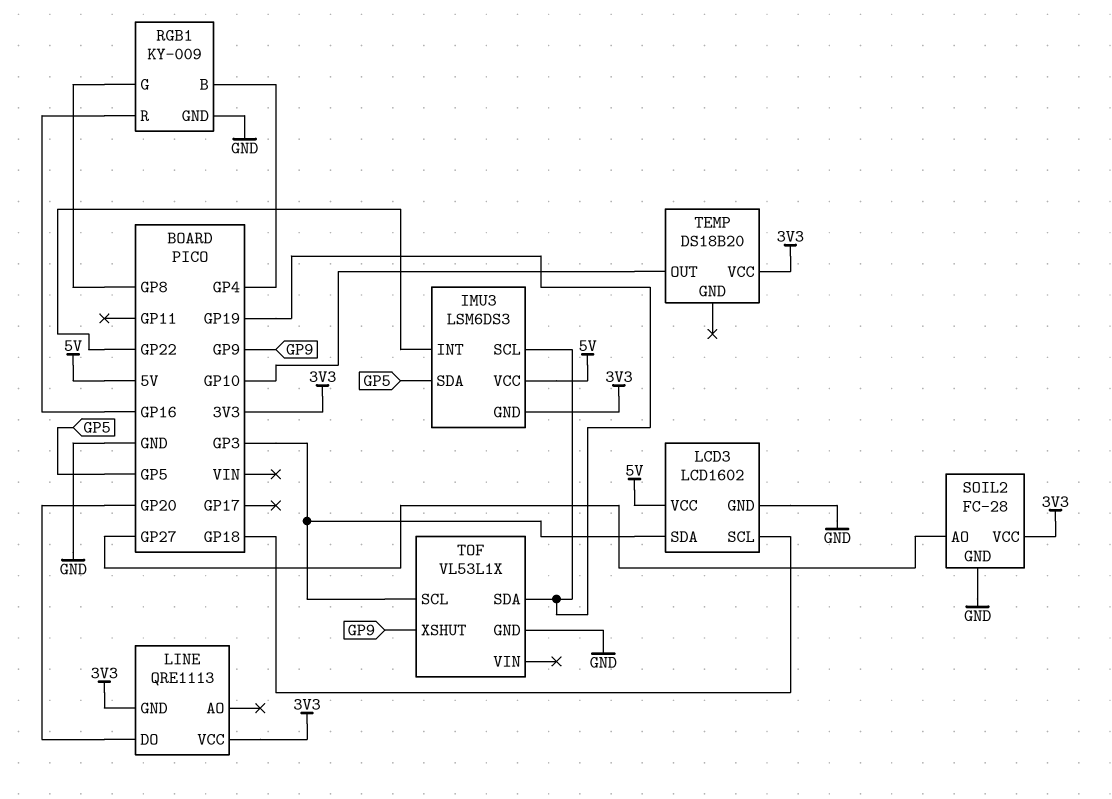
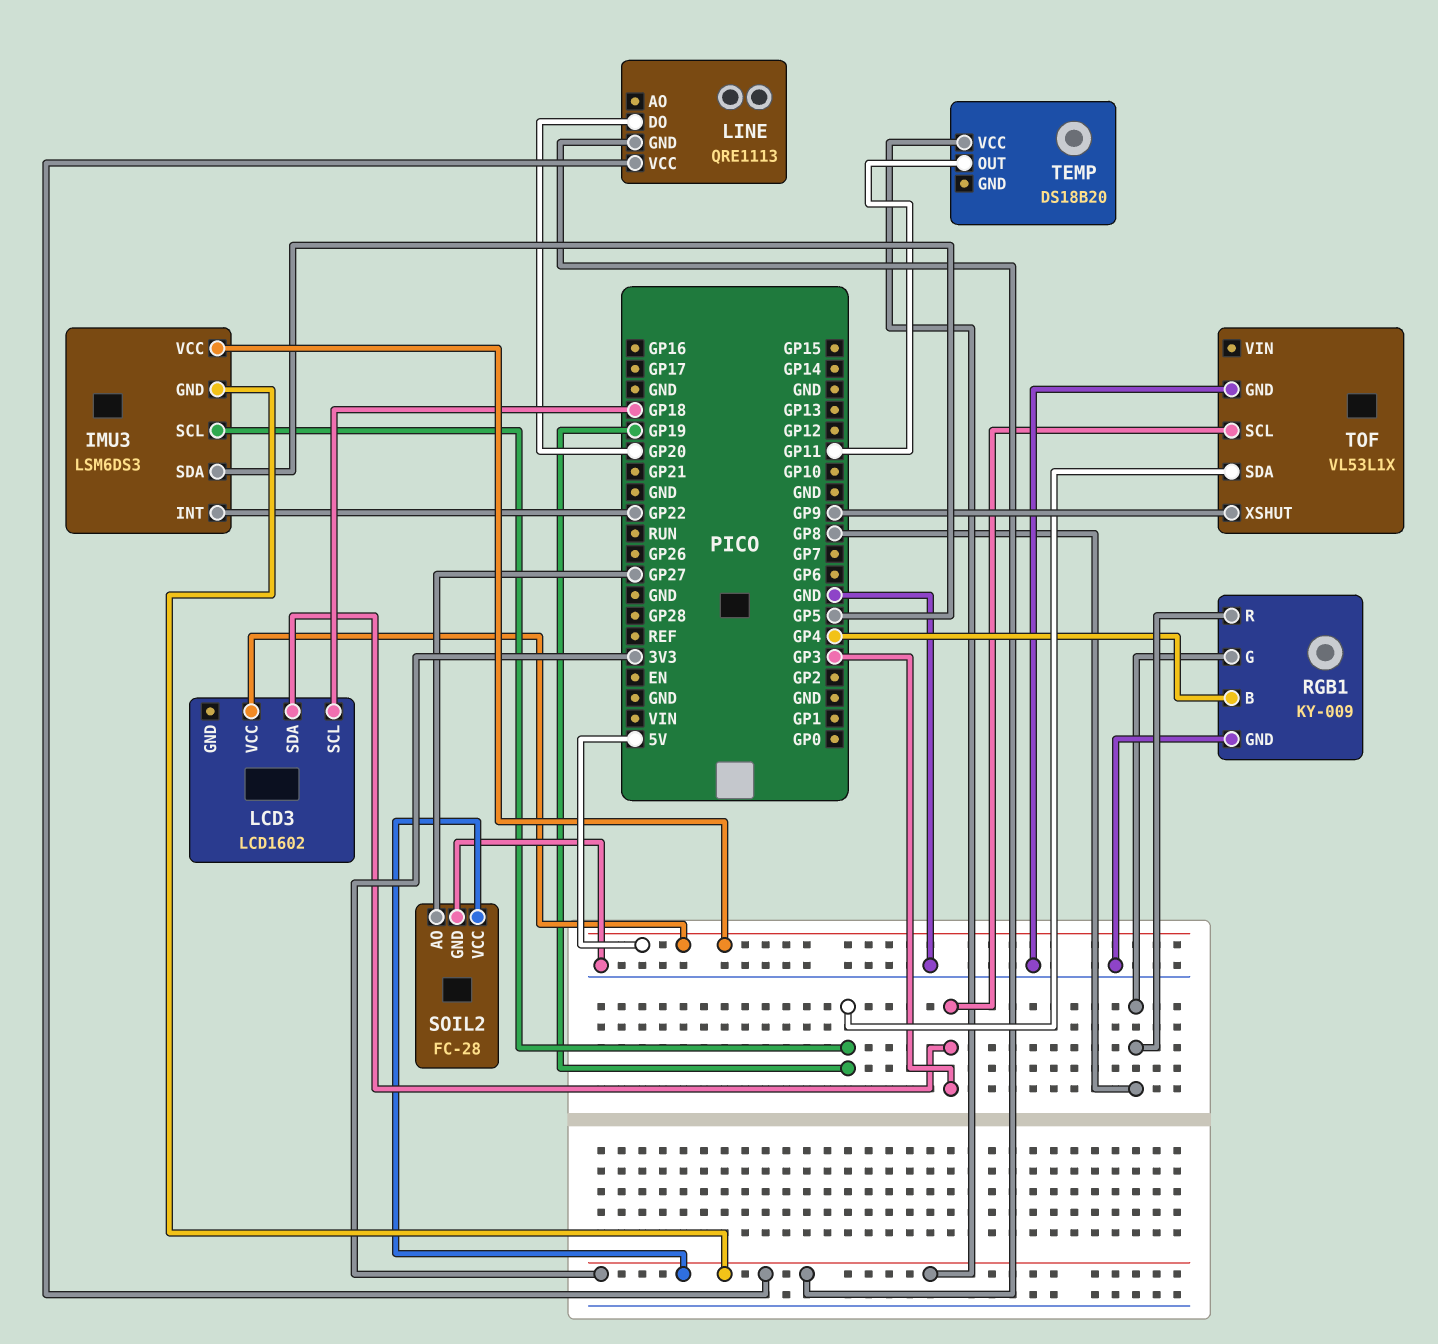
LCD3 pin GND: GND -> none
RGB1 pin R: GP16 -> GP8
TEMP pin OUT: GP10 -> GP11

